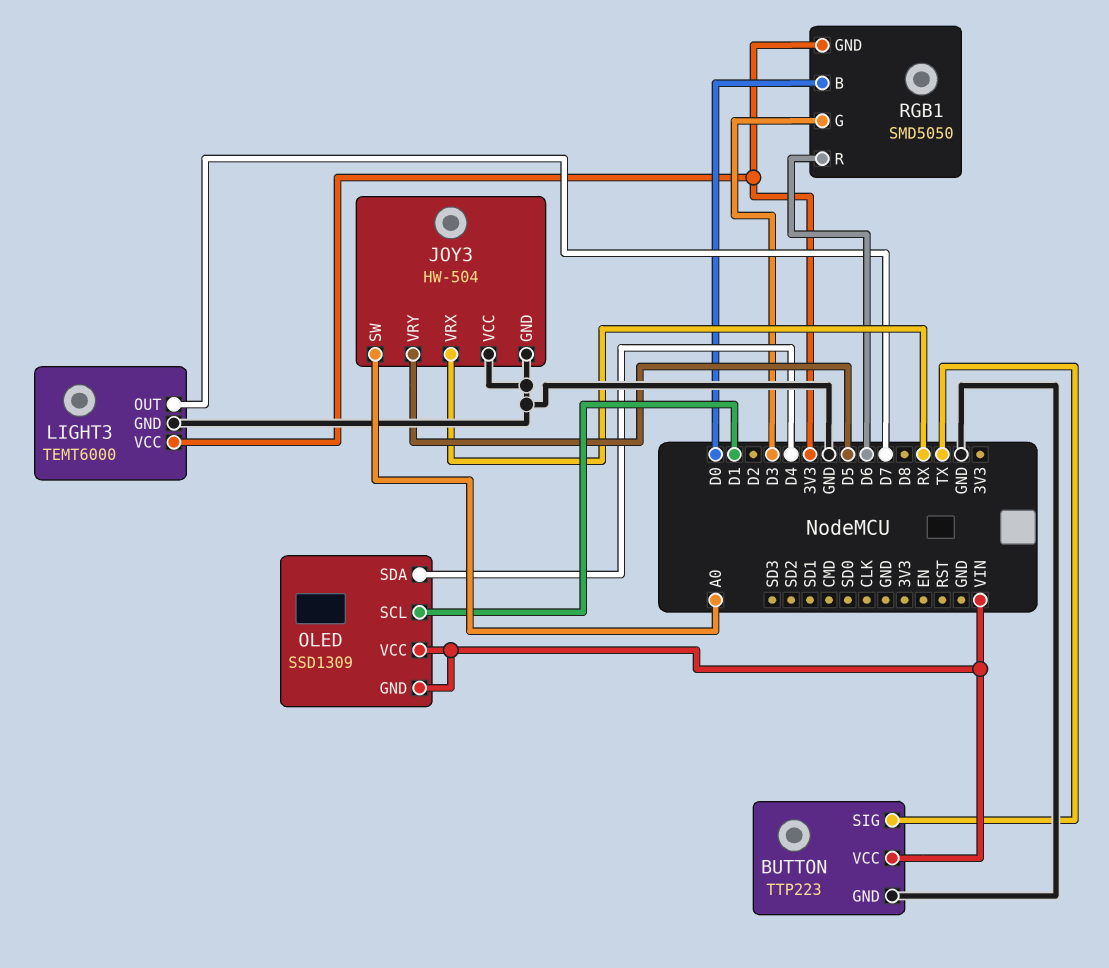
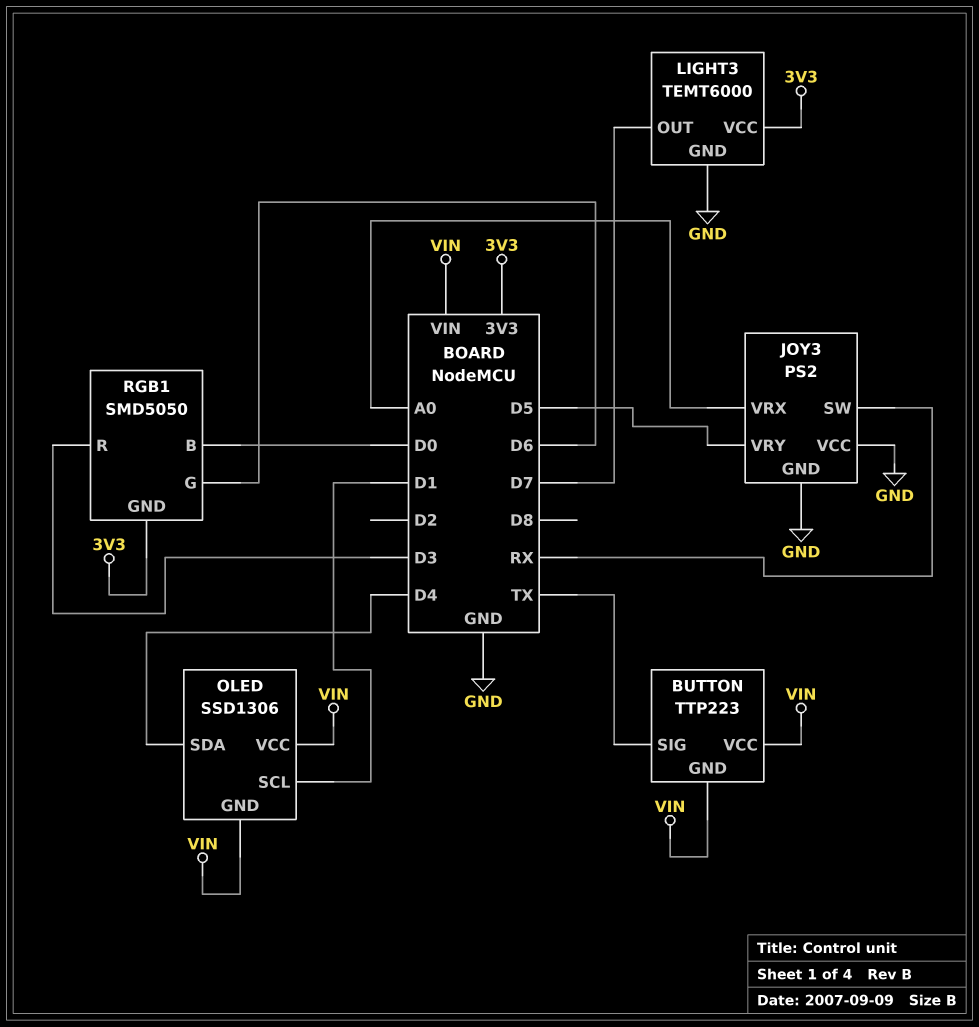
BUTTON pin GND: GND -> VIN
JOY3: HW-504 -> PS2
JOY3 pin SW: A0 -> RX
JOY3 pin VRX: RX -> A0
OLED: SSD1309 -> SSD1306
RGB1 pin G: D3 -> D6
RGB1 pin R: D6 -> D3

